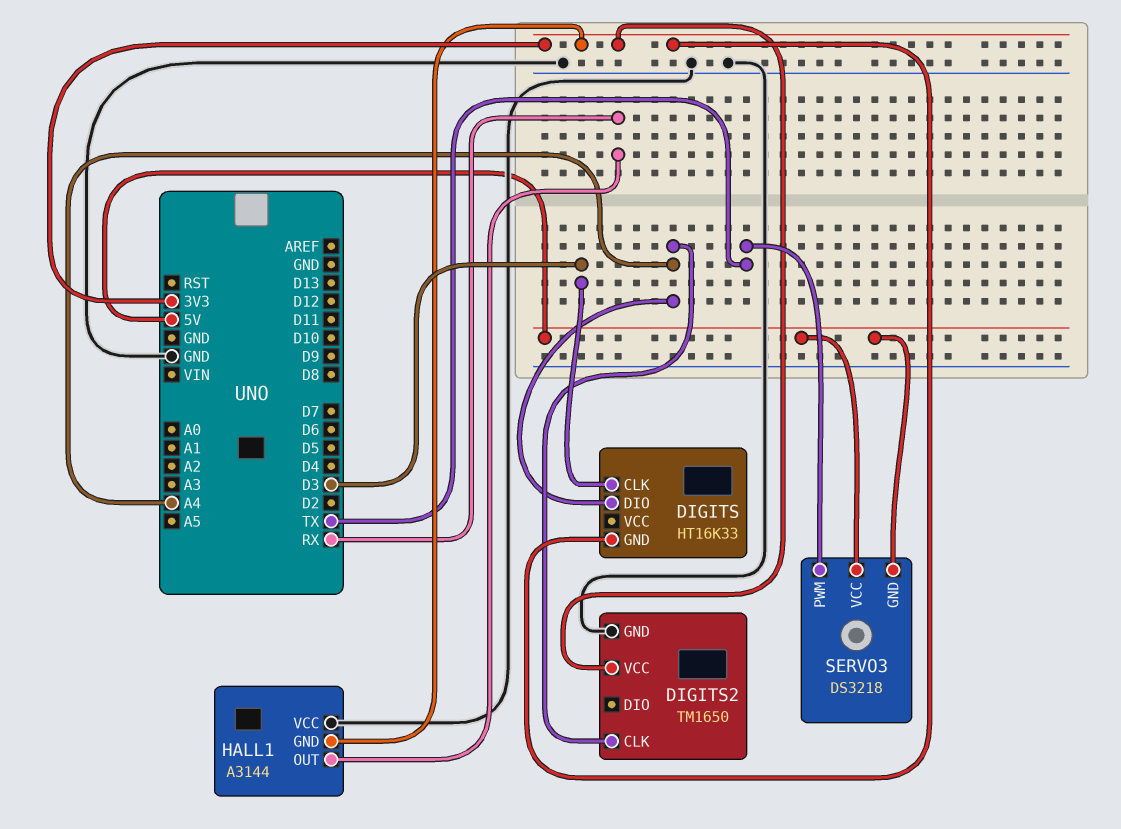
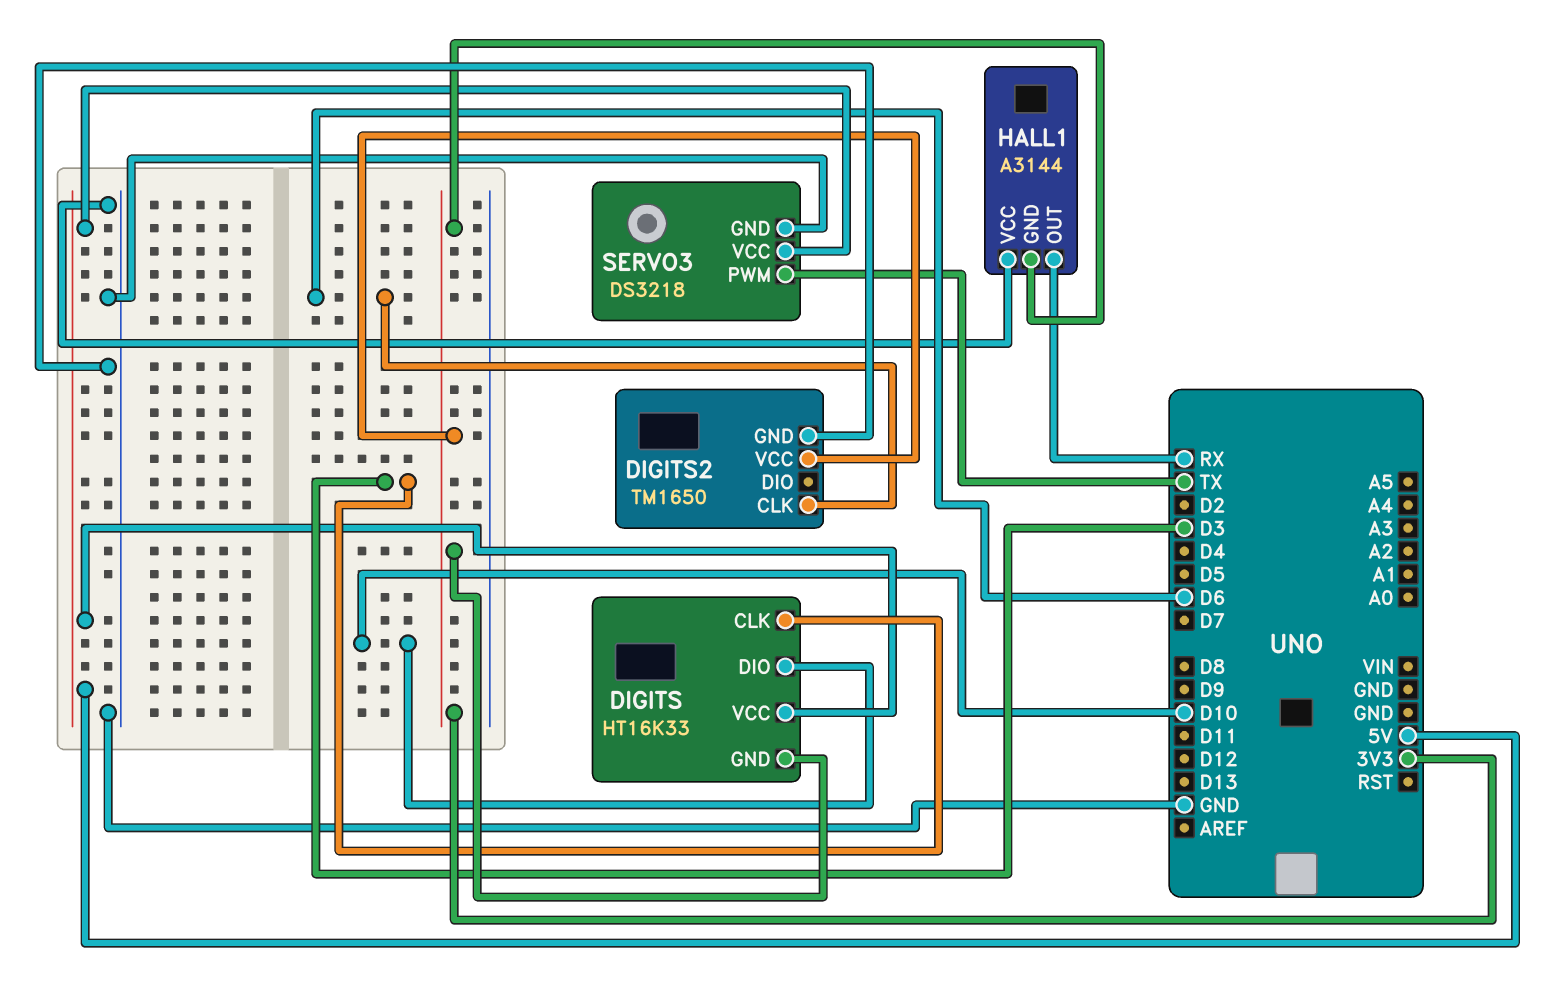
DIGITS pin DIO: A4 -> D10
DIGITS pin VCC: none -> 5V
DIGITS2 pin CLK: A4 -> D6
SERVO3 pin GND: 5V -> GND

